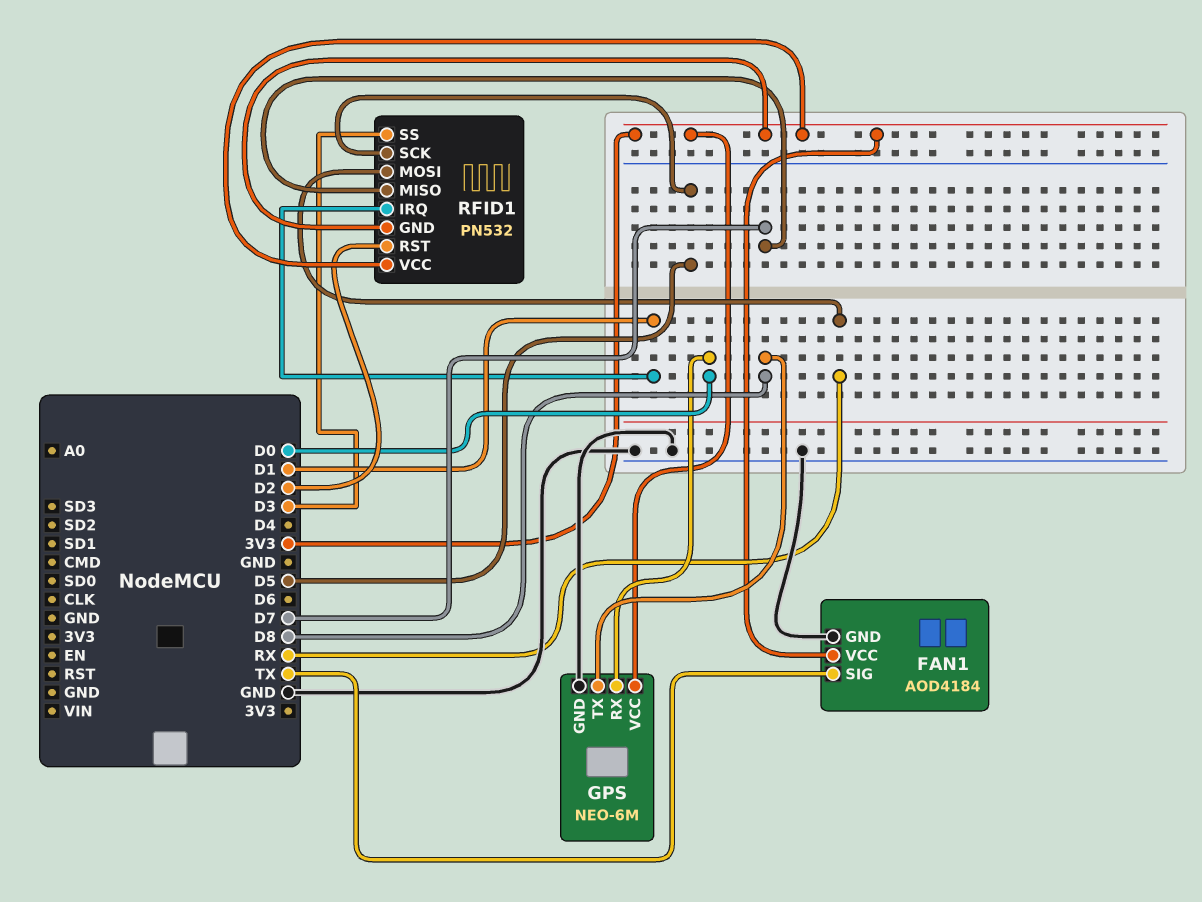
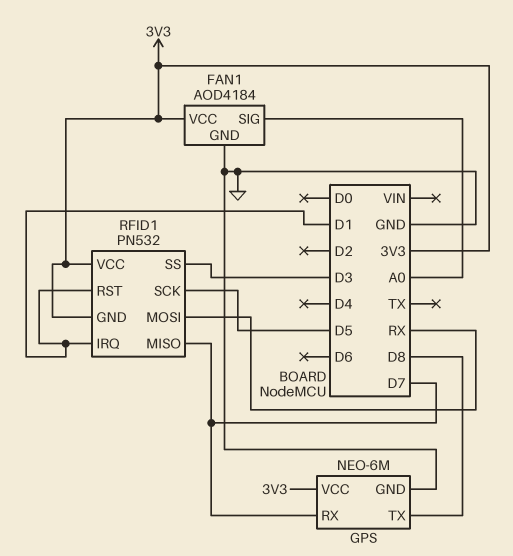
FAN1 pin SIG: TX -> A0
GPS pin RX: D0 -> D7
RFID1 pin RST: D2 -> D1

